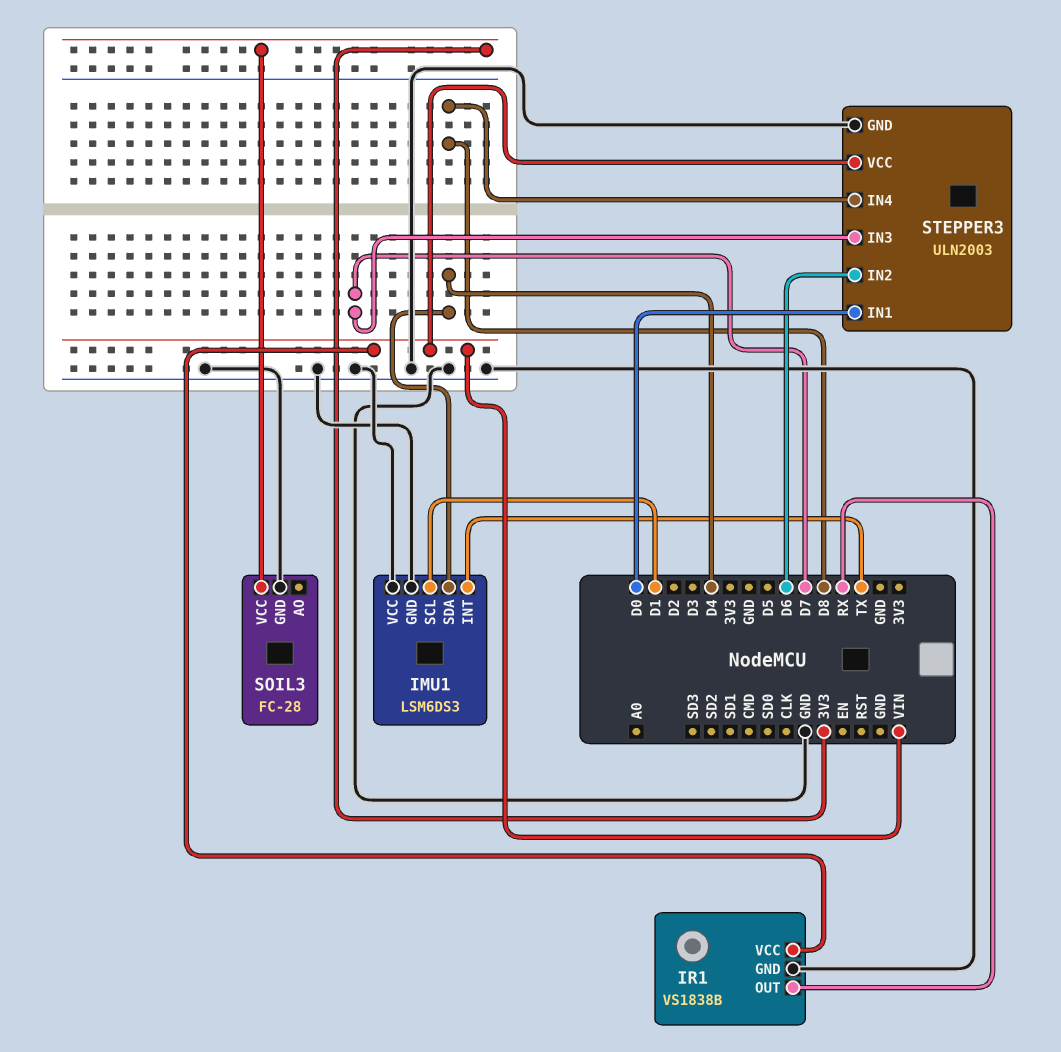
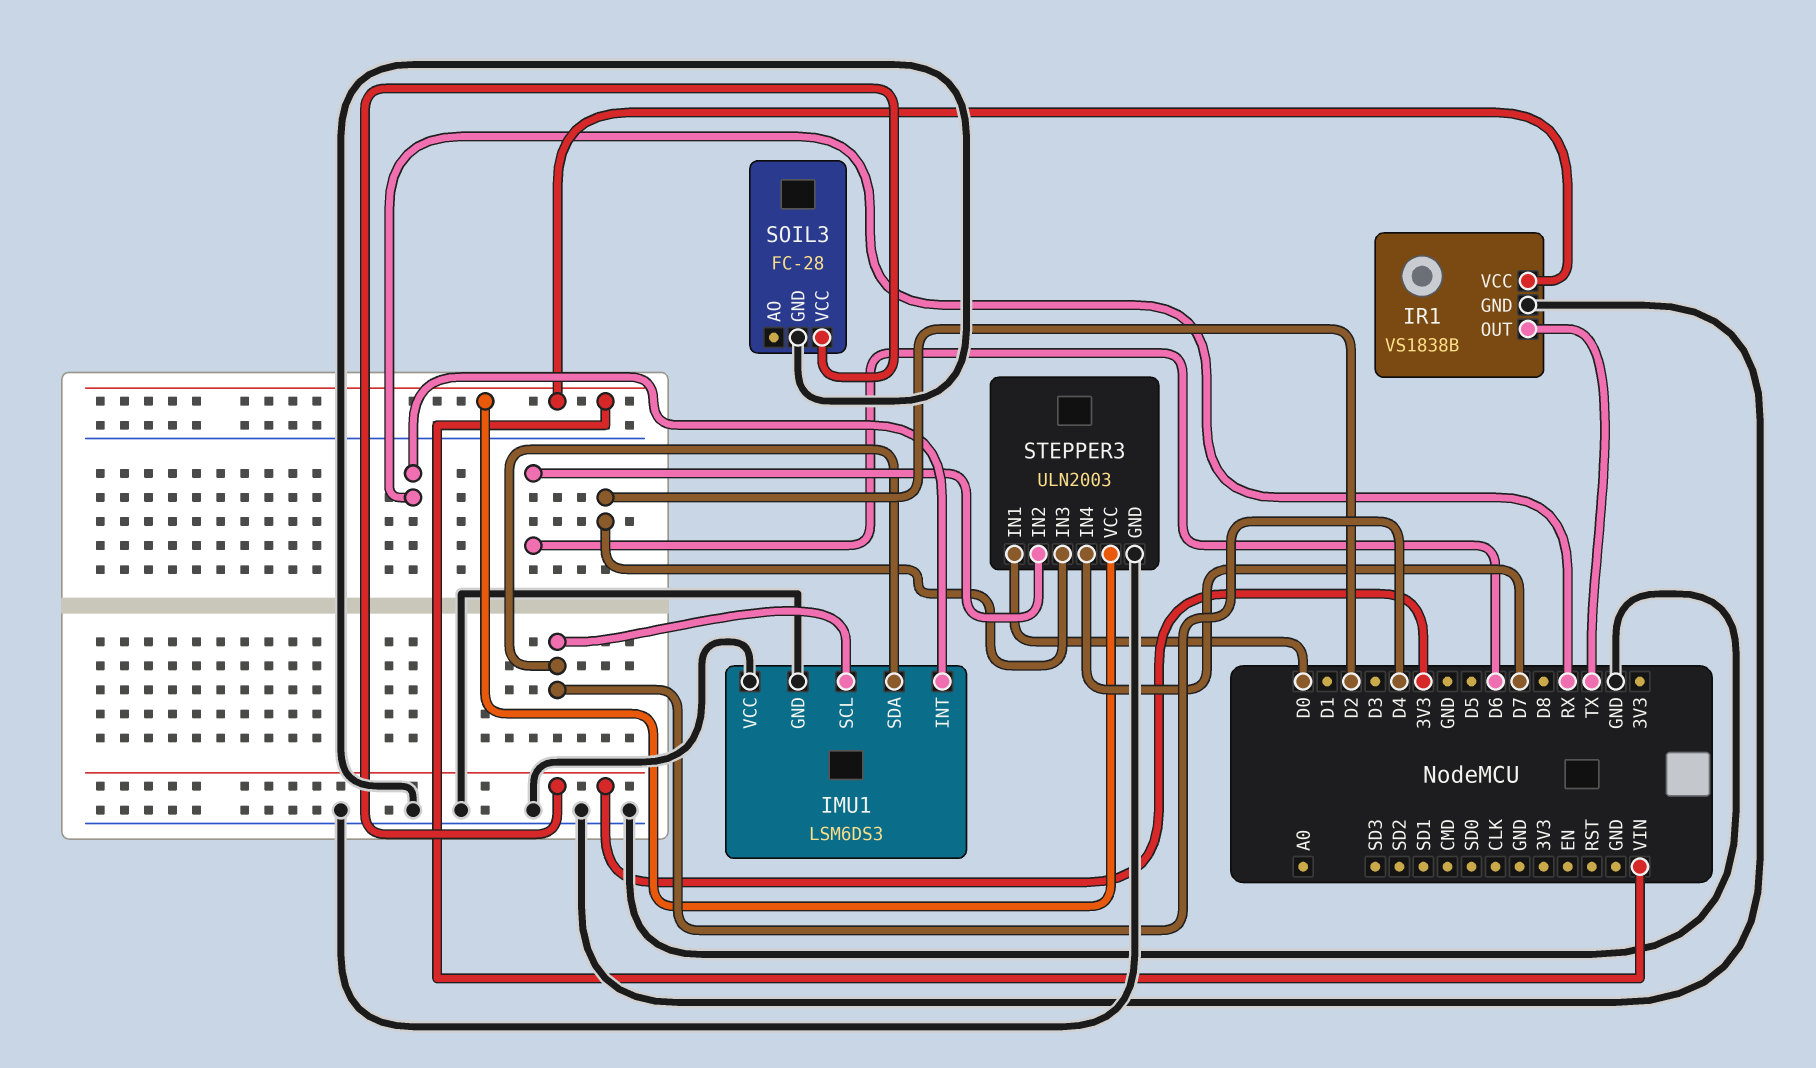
IMU1 pin INT: TX -> RX
IMU1 pin SCL: D1 -> D4
IR1 pin OUT: RX -> TX
STEPPER3 pin IN3: D7 -> D2
STEPPER3 pin IN4: D8 -> D7

